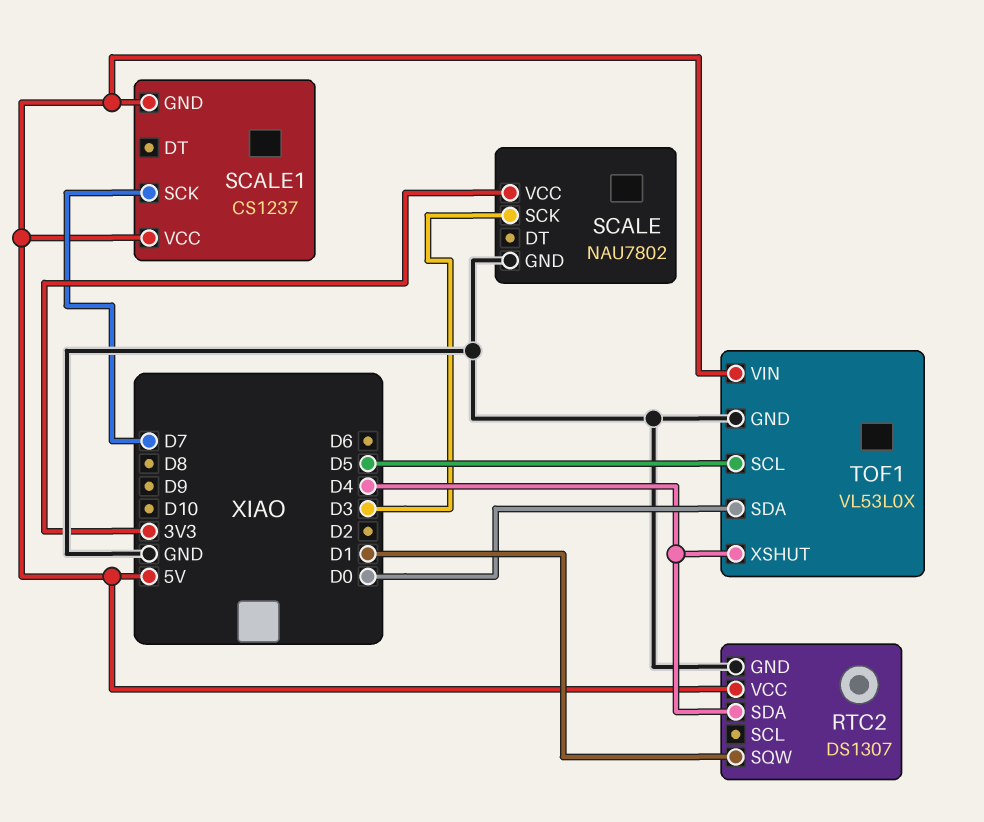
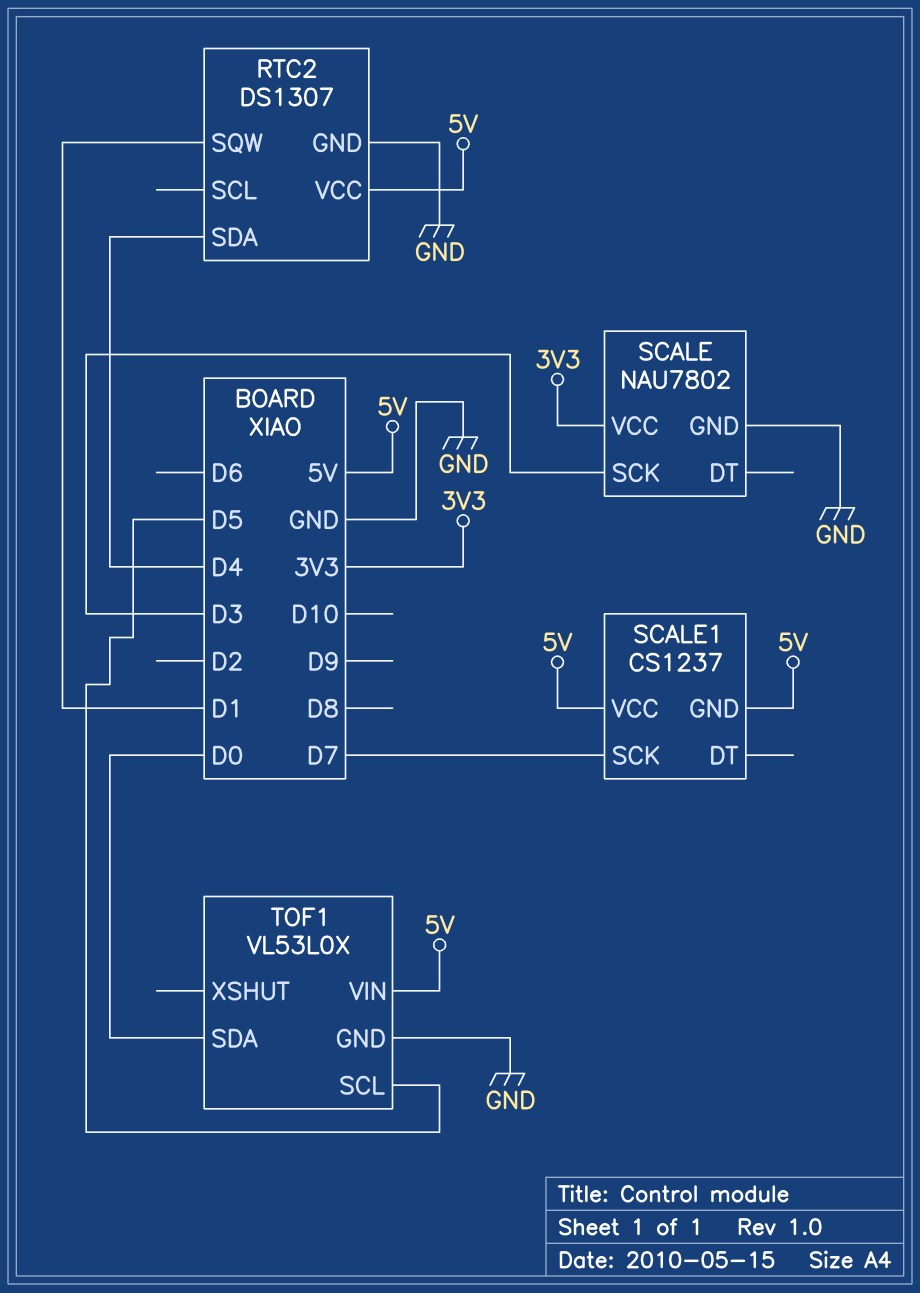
TOF1 pin XSHUT: D4 -> none

